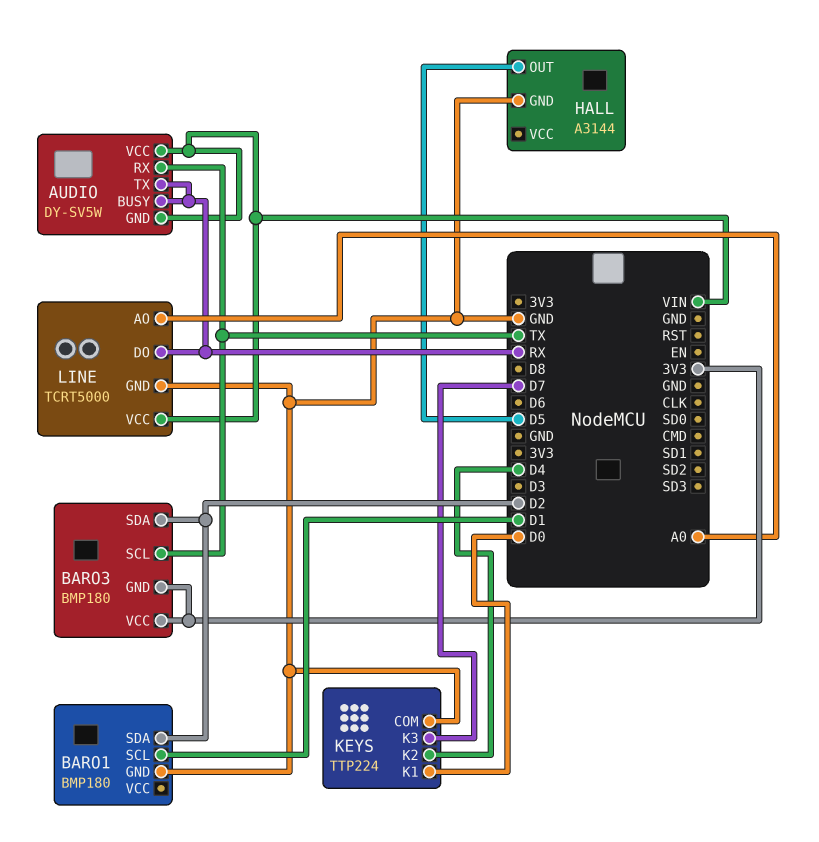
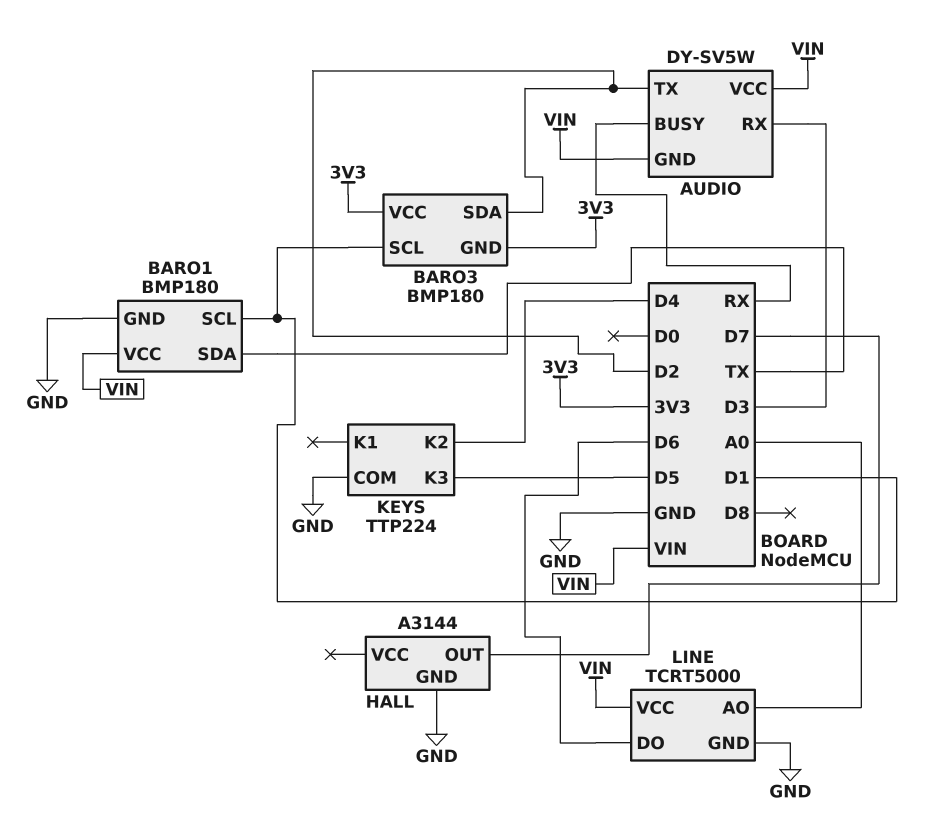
AUDIO pin RX: TX -> D3
AUDIO pin TX: RX -> D2
BARO1 pin SDA: D2 -> TX
BARO1 pin VCC: none -> VIN
BARO3 pin SCL: TX -> D1
HALL pin OUT: D5 -> D7
KEYS pin K1: D0 -> none
KEYS pin K3: D7 -> D5
LINE pin DO: RX -> D6

